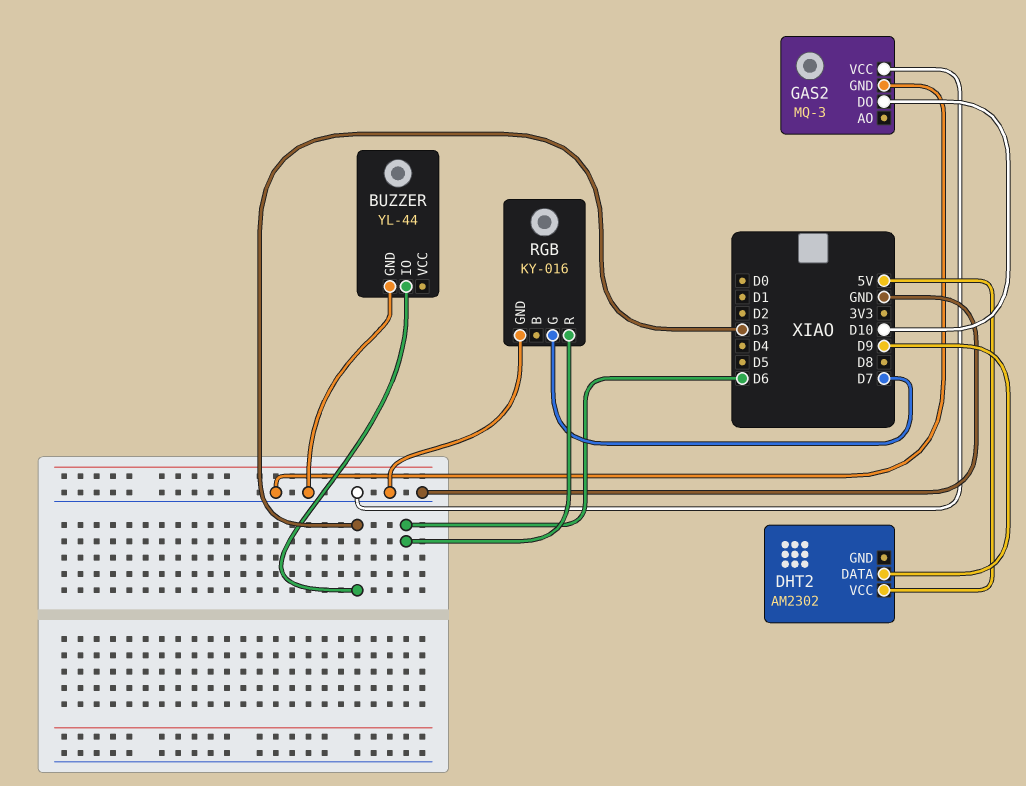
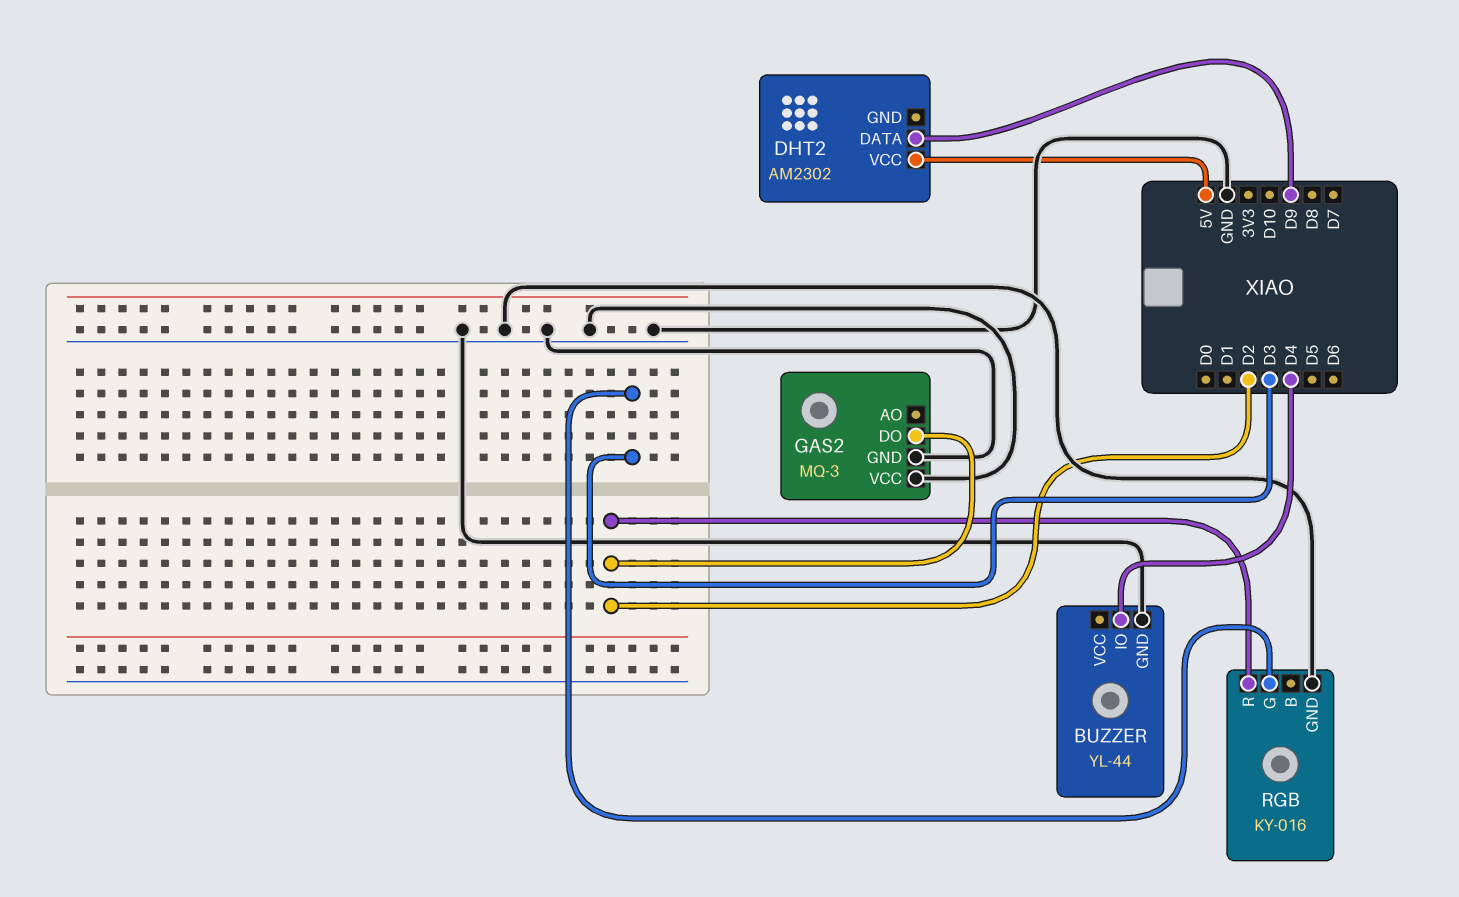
BUZZER pin IO: D3 -> D4
GAS2 pin DO: D10 -> D2
RGB pin G: D7 -> D3
RGB pin R: D6 -> D2

